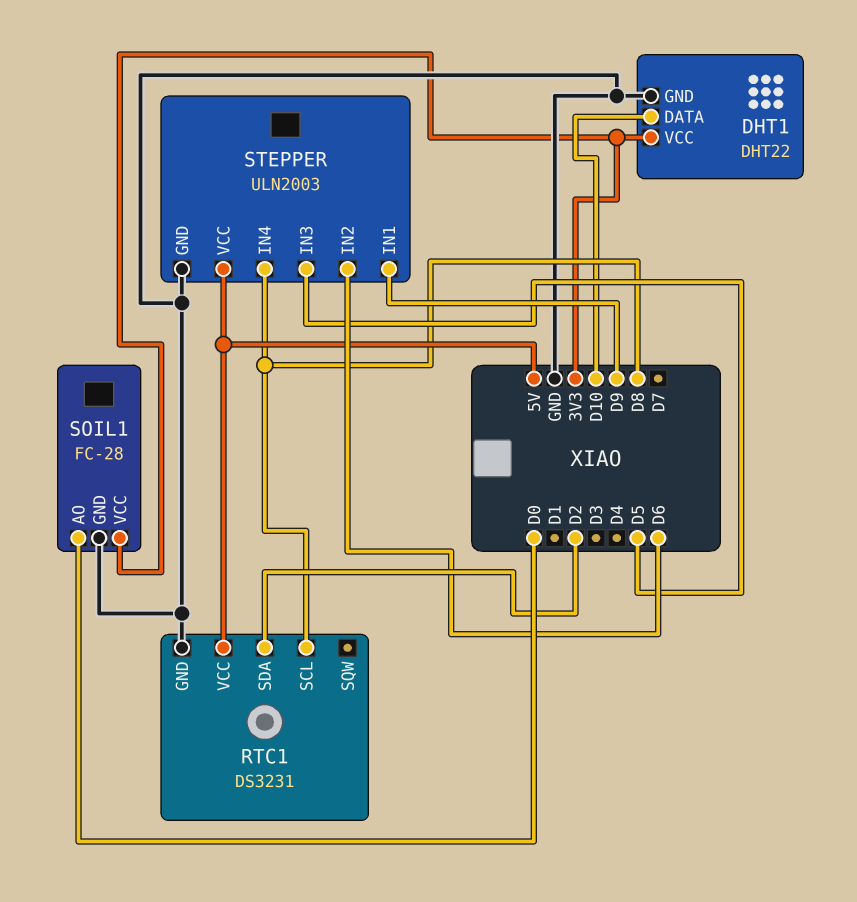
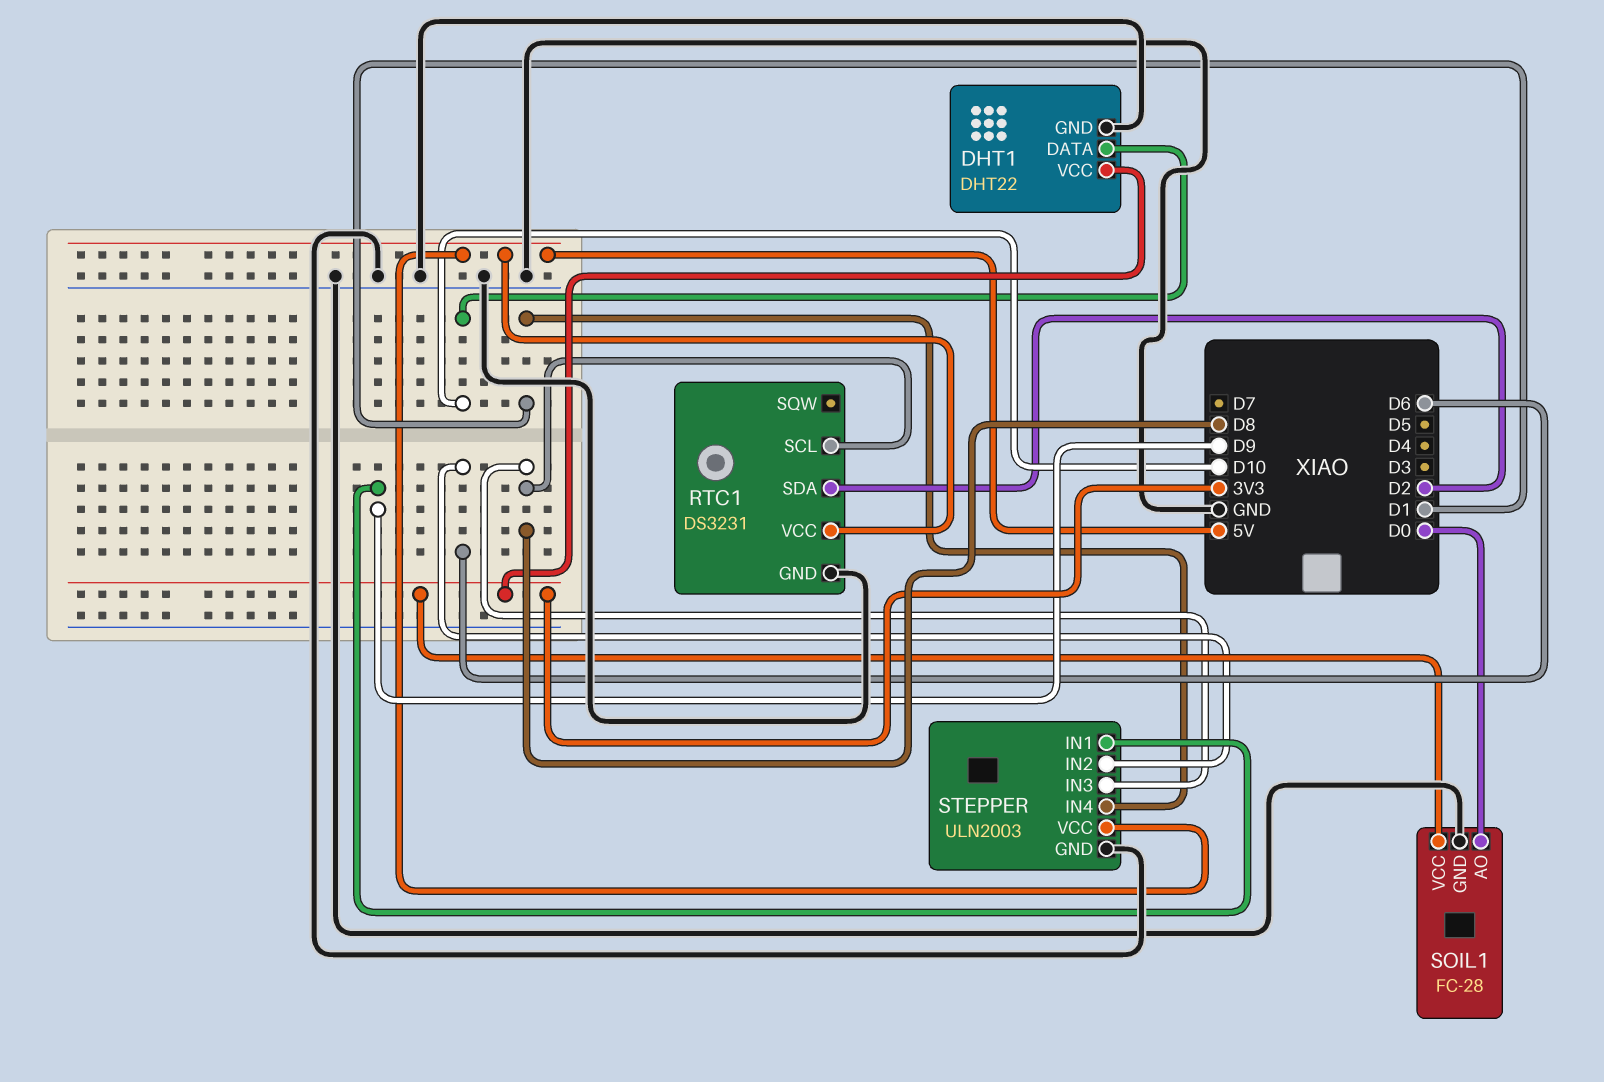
STEPPER pin IN3: D5 -> D8
STEPPER pin IN4: D8 -> D1

